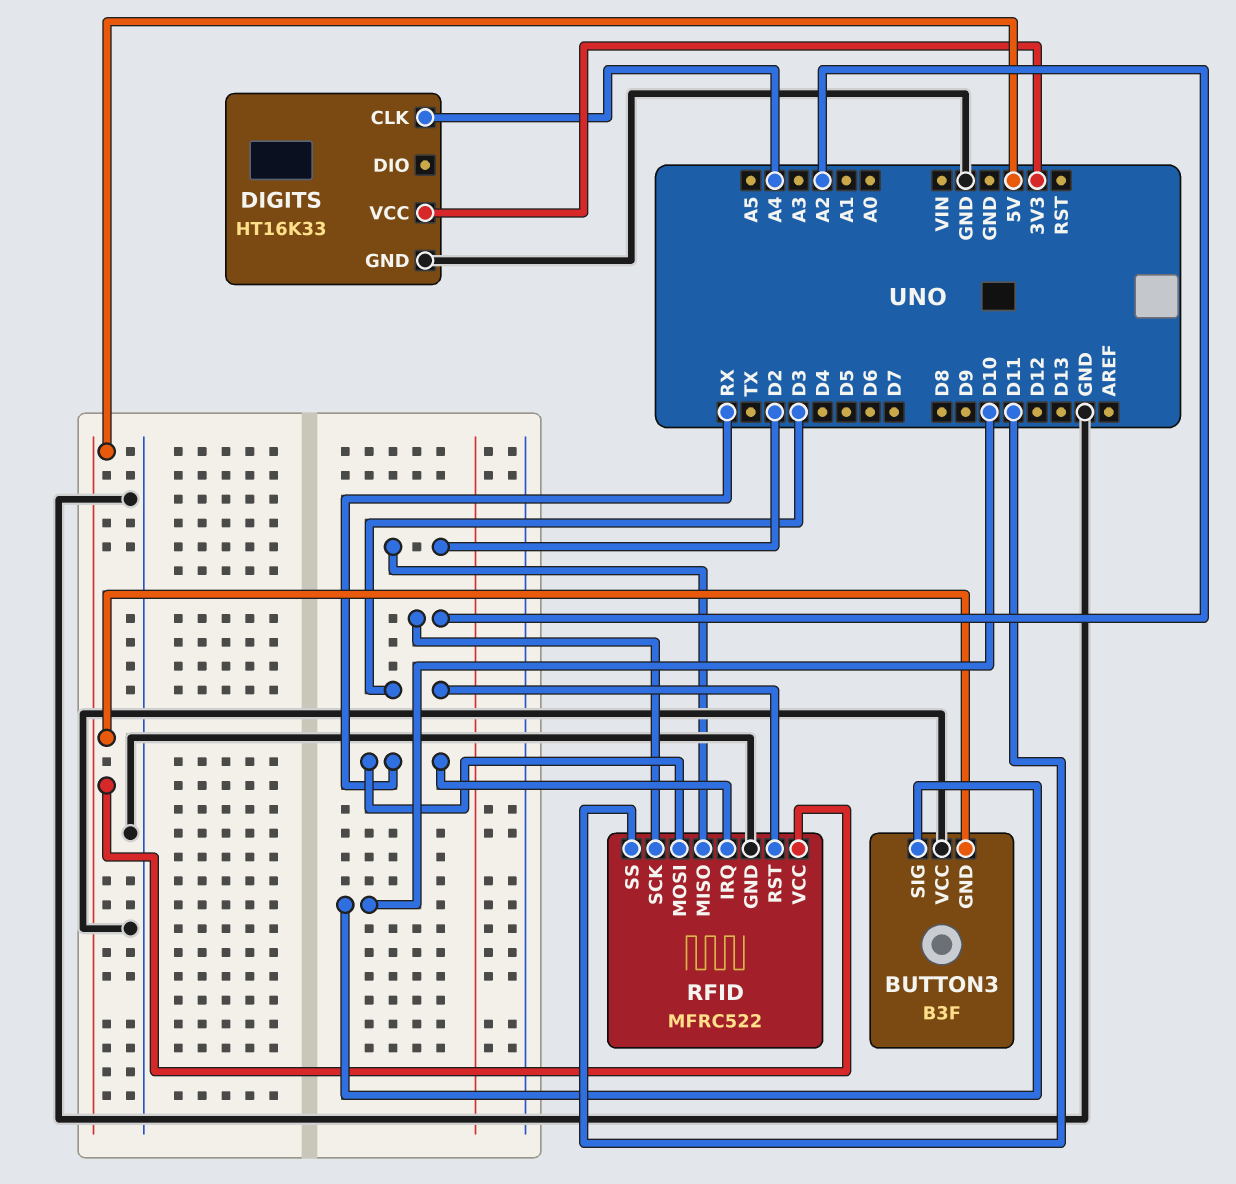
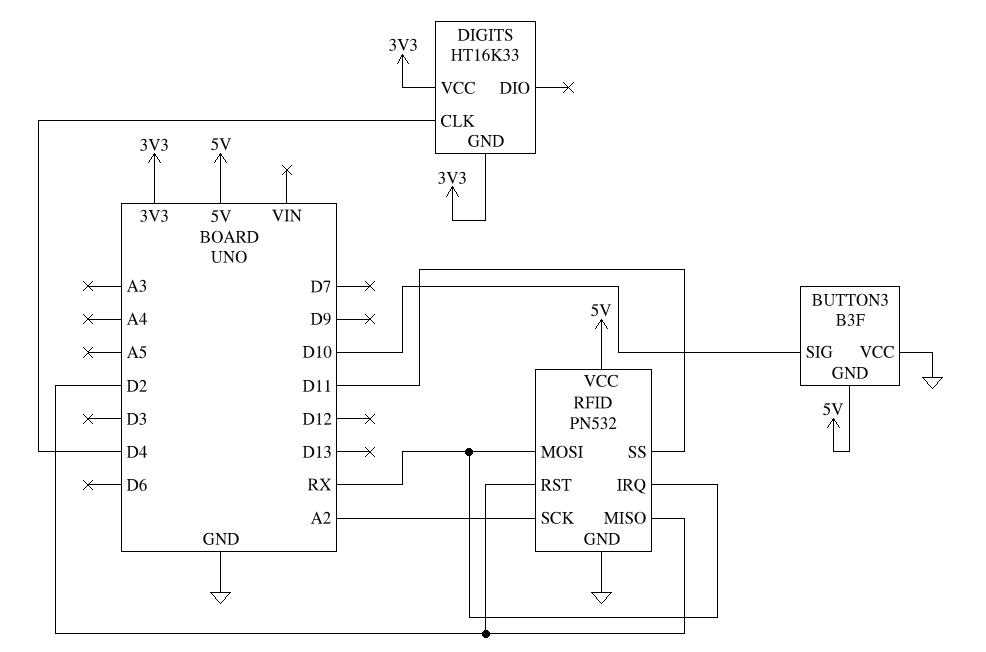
DIGITS pin CLK: A4 -> D4
DIGITS pin GND: GND -> 3V3
RFID: MFRC522 -> PN532
RFID pin RST: D3 -> D2

